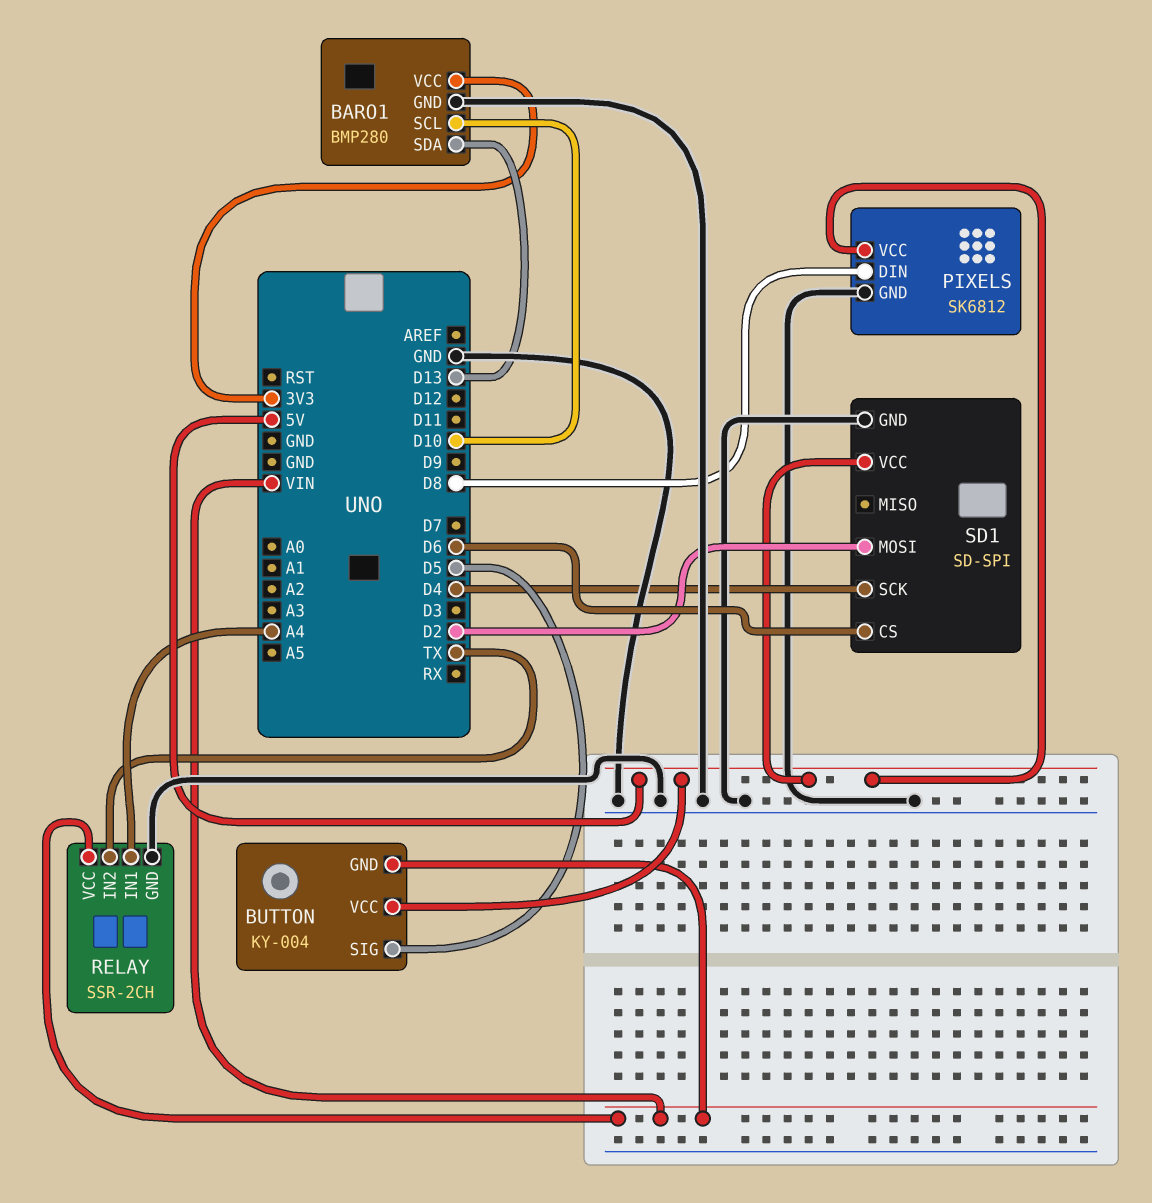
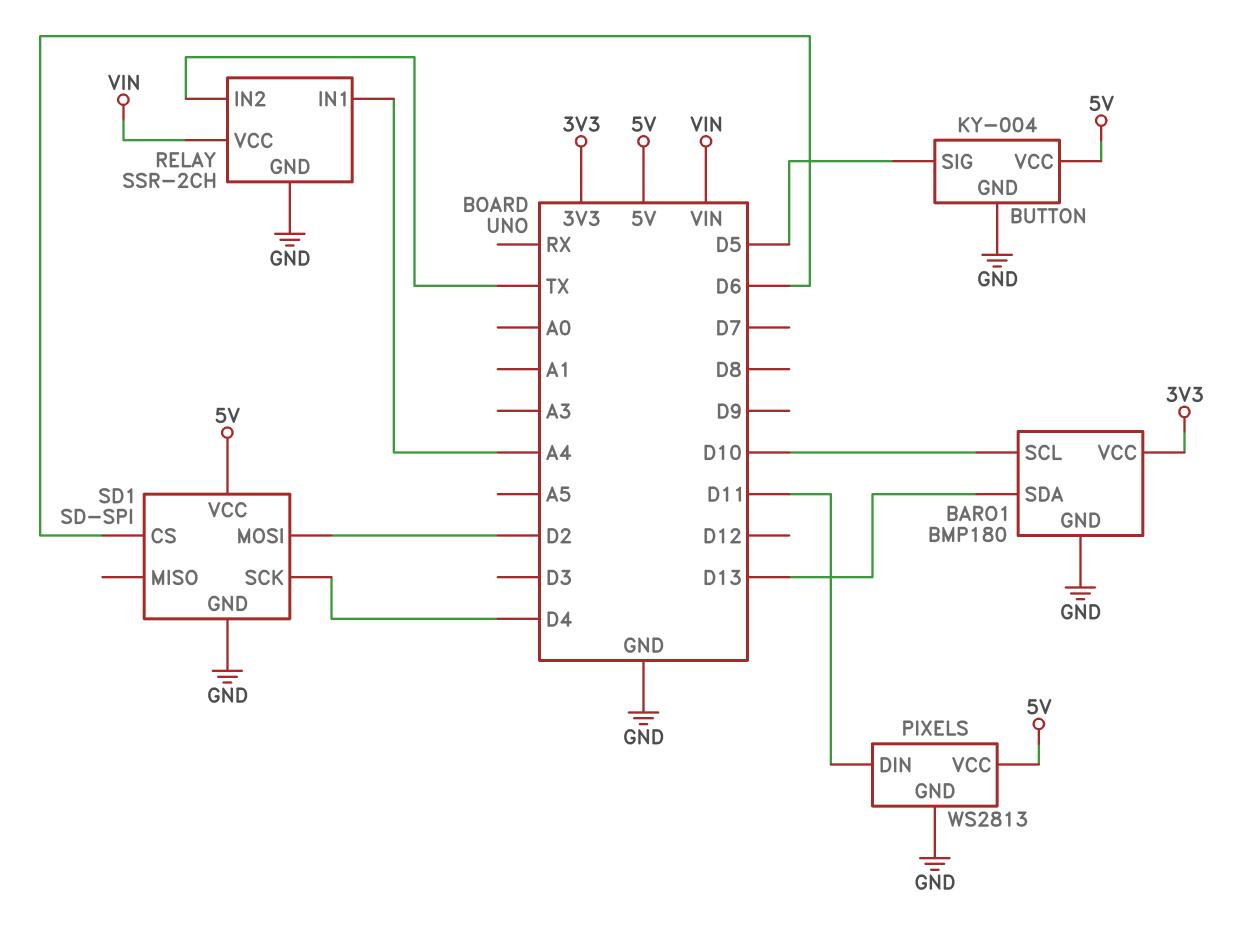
BARO1: BMP280 -> BMP180
BUTTON pin GND: VIN -> GND
PIXELS: SK6812 -> WS2813
PIXELS pin DIN: D8 -> D11

